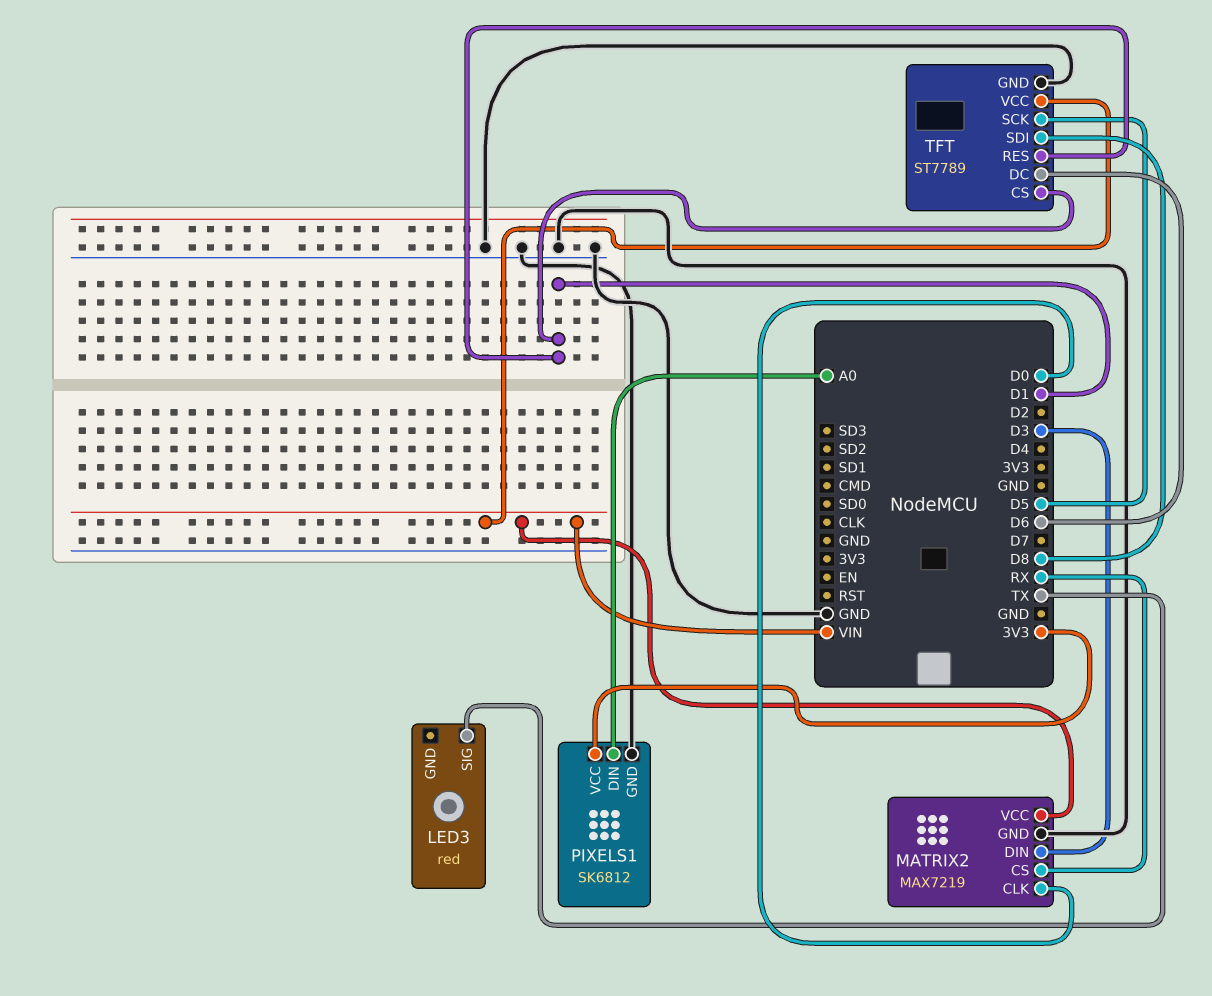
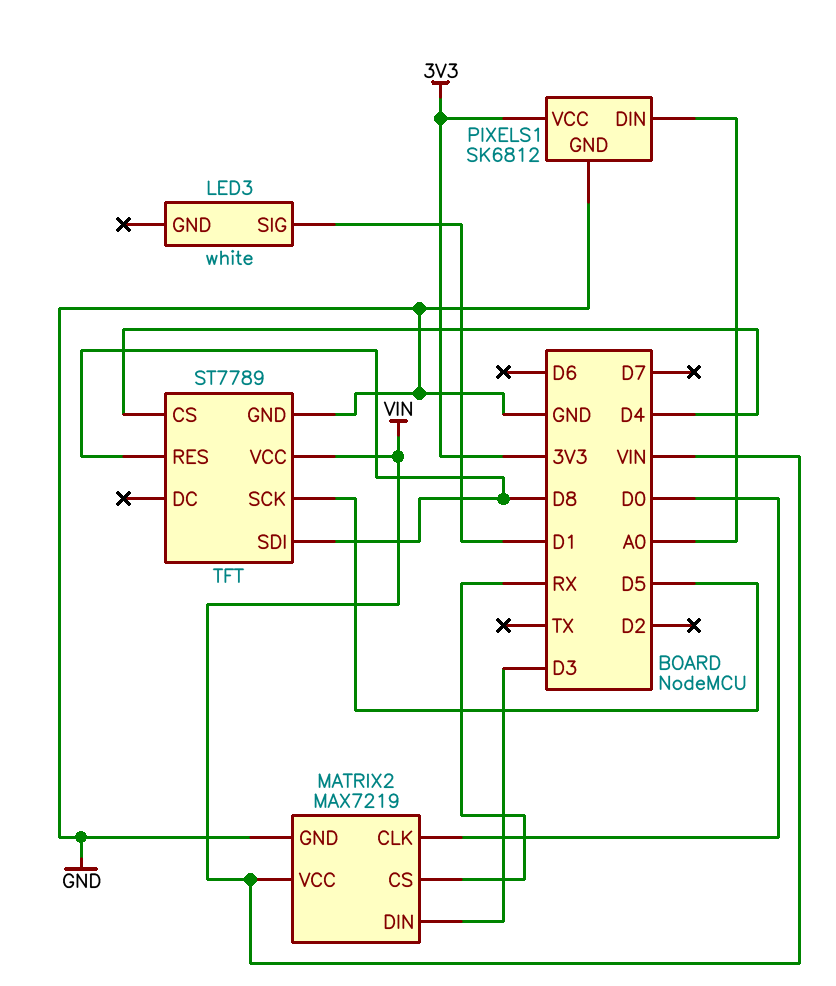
LED3: red -> white
LED3 pin SIG: TX -> D1
TFT pin CS: D1 -> D4
TFT pin DC: D6 -> none
TFT pin RES: D1 -> D8

